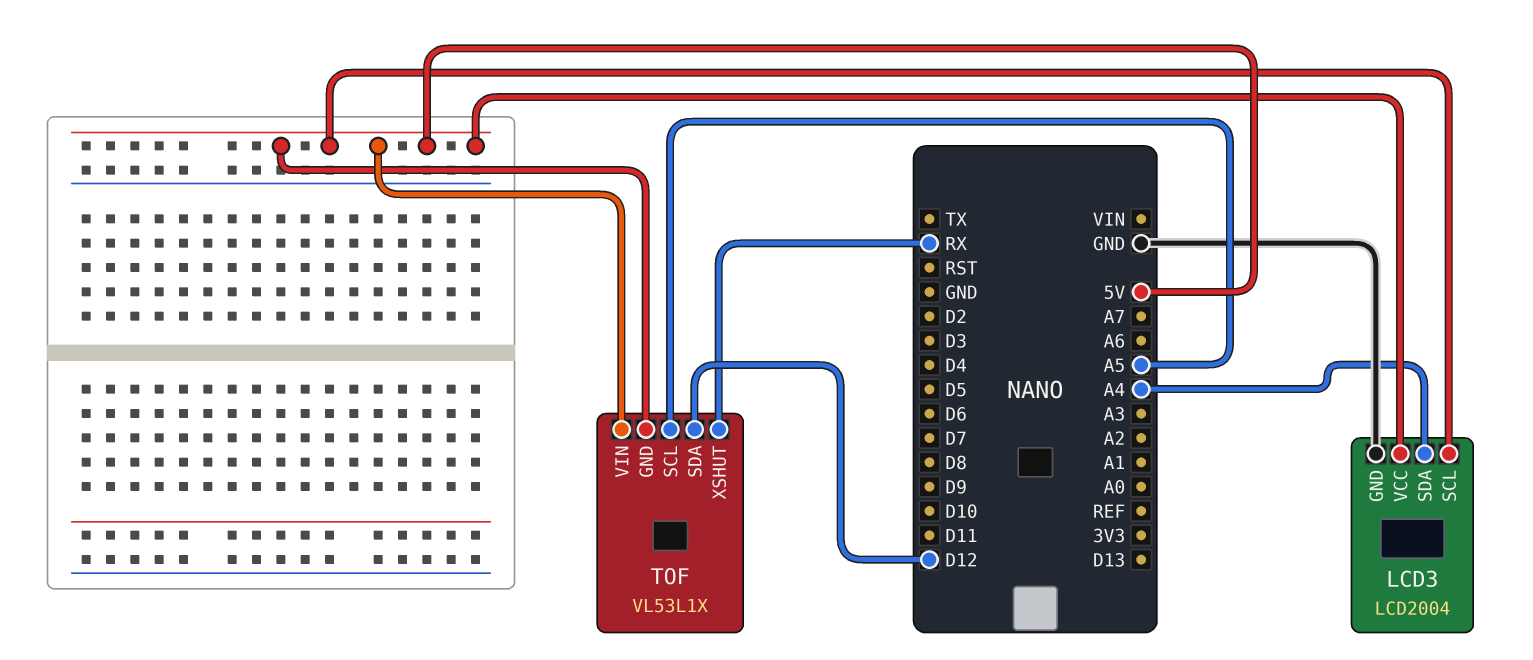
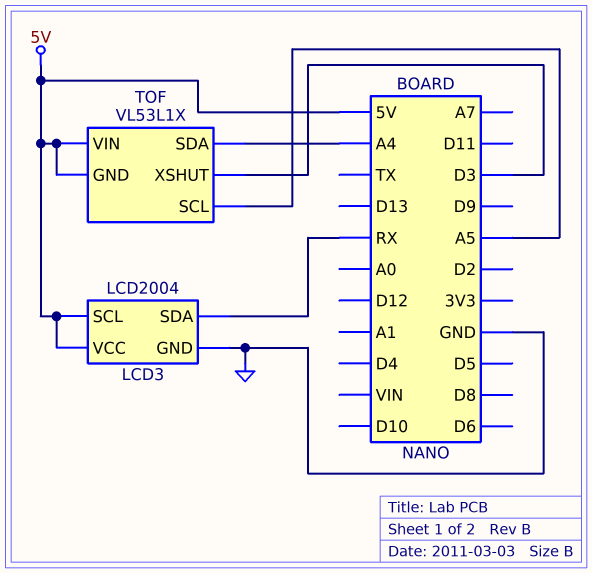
LCD3 pin SDA: A4 -> RX
TOF pin SDA: D12 -> A4
TOF pin XSHUT: RX -> D3

